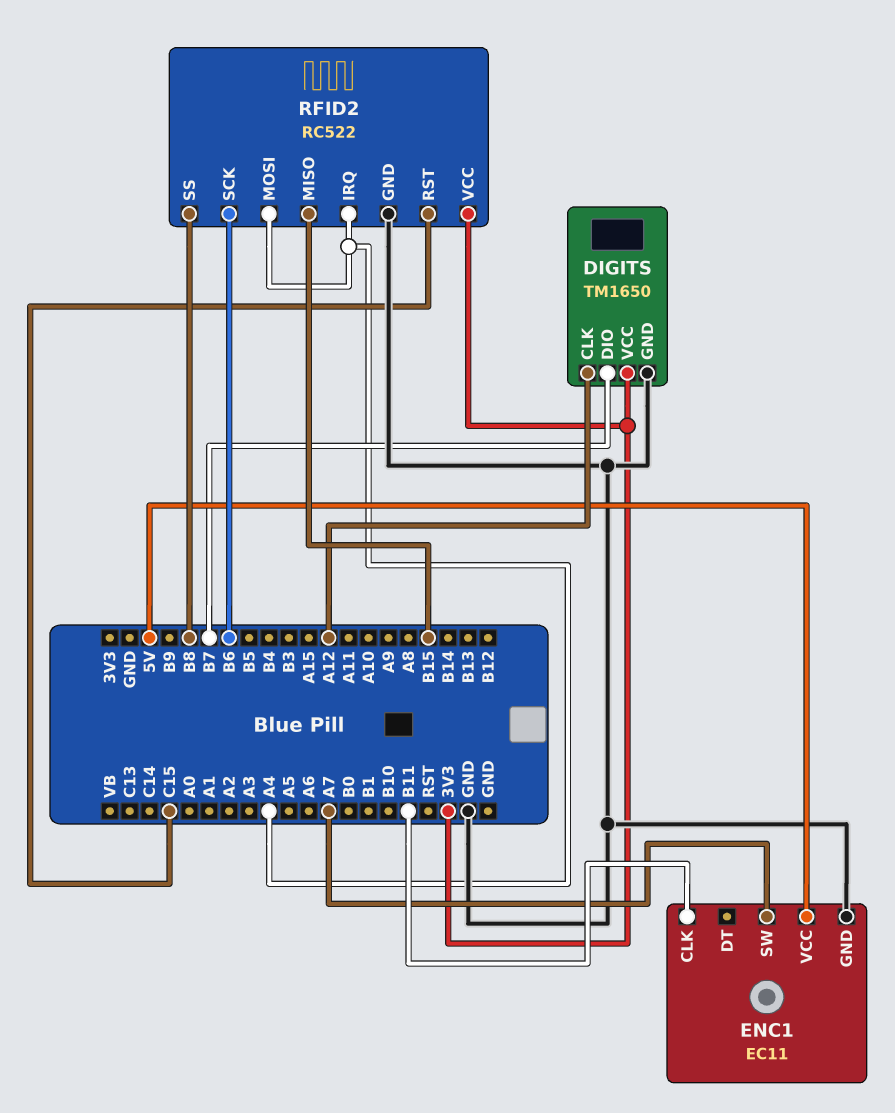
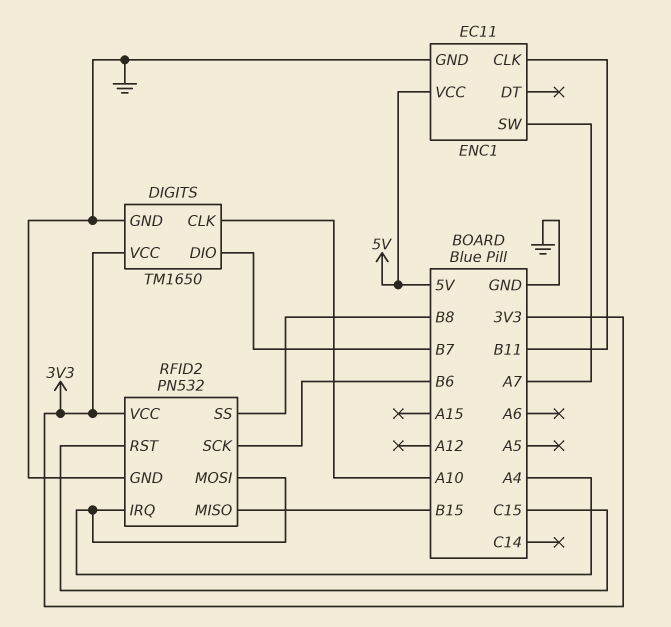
DIGITS pin CLK: A12 -> A10
RFID2: RC522 -> PN532

